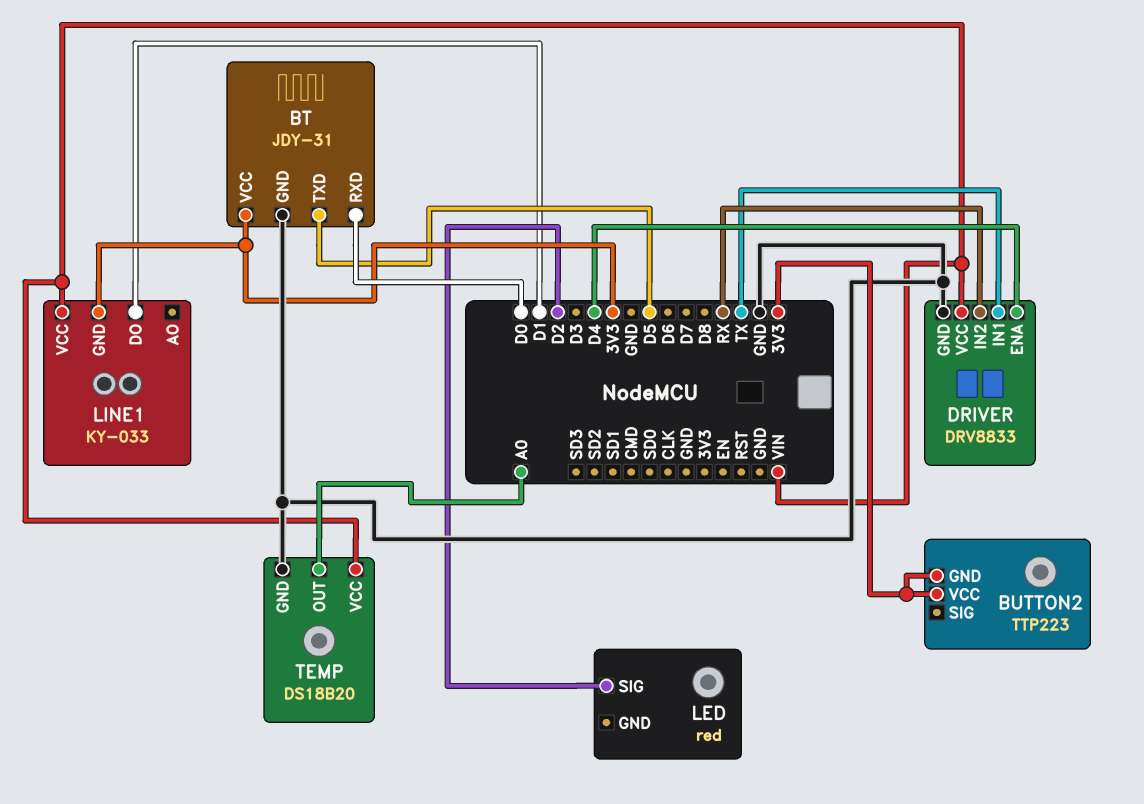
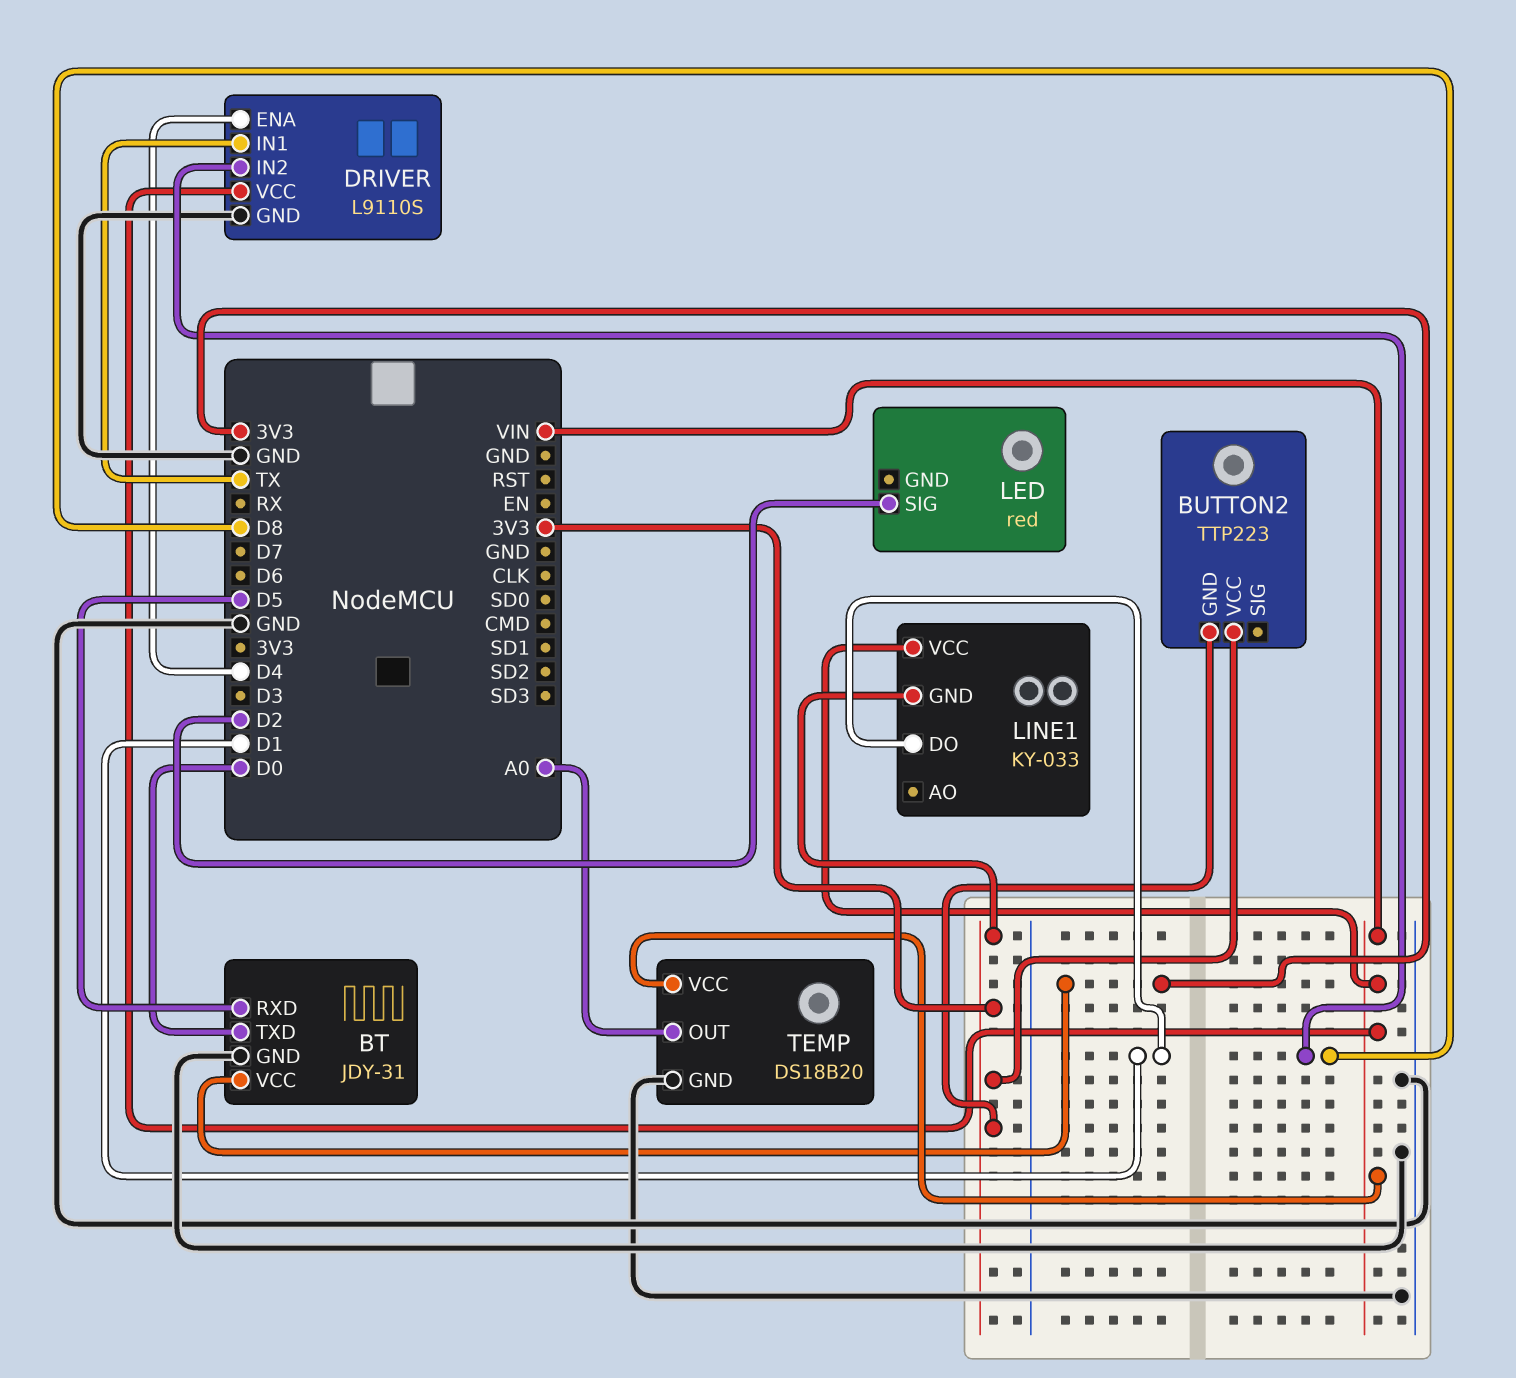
BT pin RXD: D0 -> D5
BT pin TXD: D5 -> D0
DRIVER: DRV8833 -> L9110S
DRIVER pin IN2: RX -> D8

